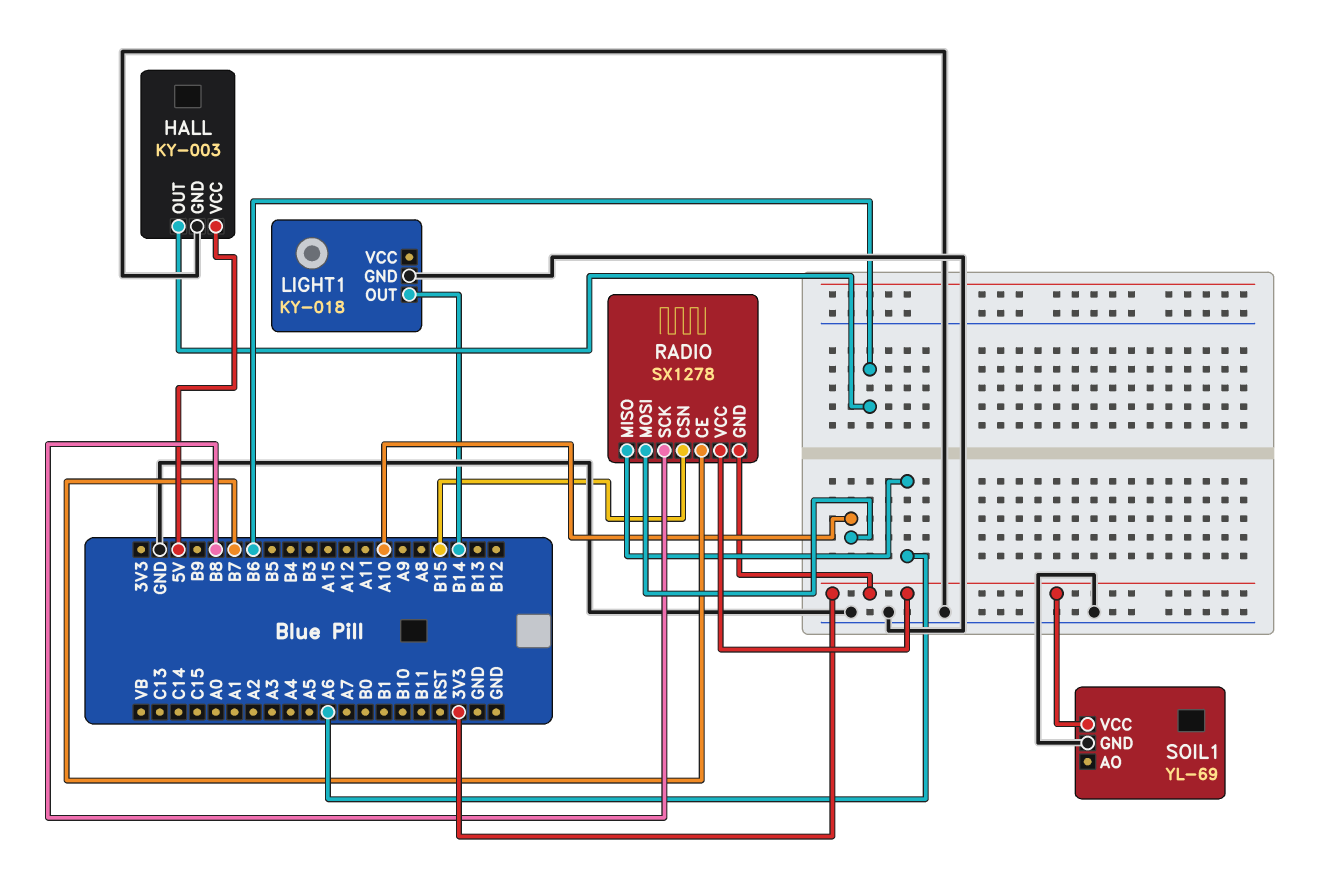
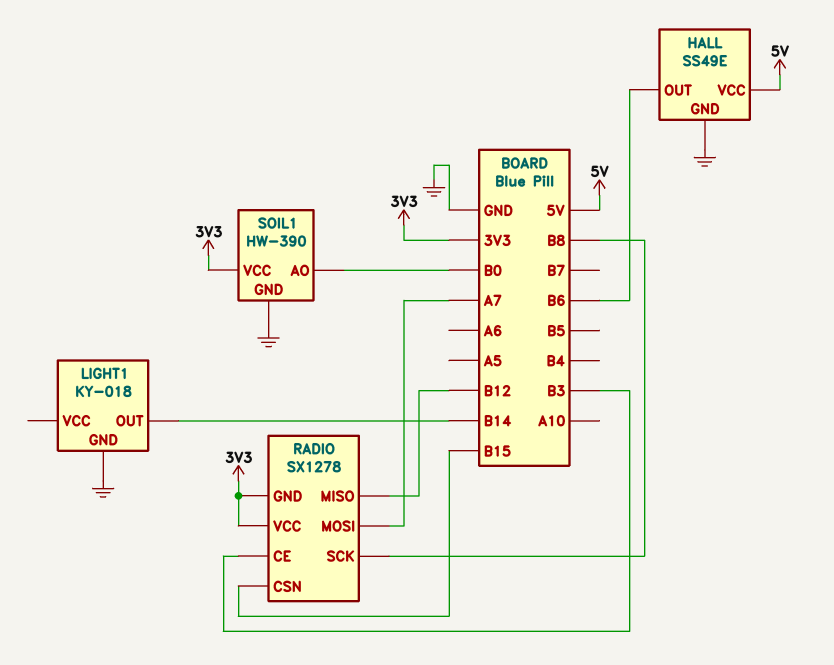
HALL: KY-003 -> SS49E
RADIO pin CE: B7 -> B3
RADIO pin MISO: A6 -> B12
RADIO pin MOSI: A10 -> A7
SOIL1: YL-69 -> HW-390
SOIL1 pin AO: none -> B0

